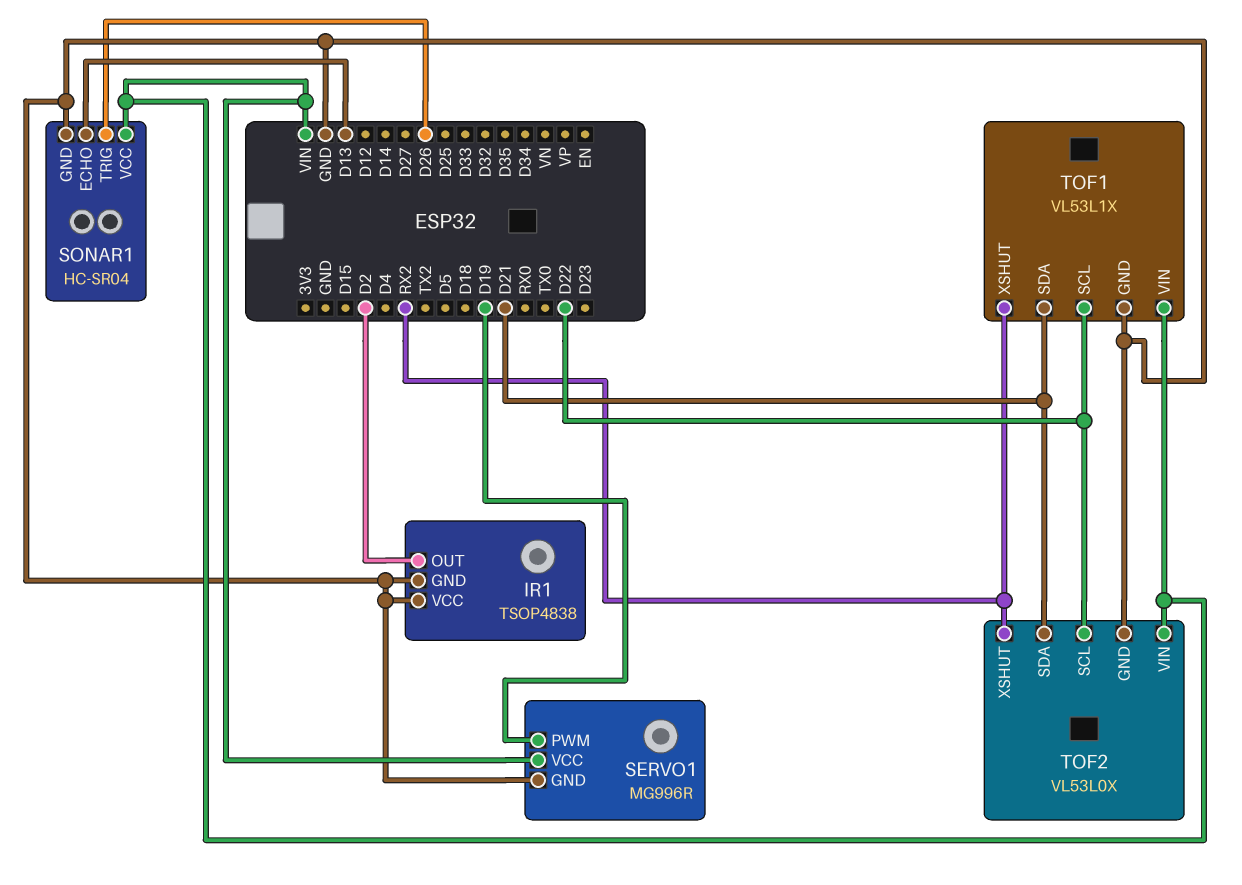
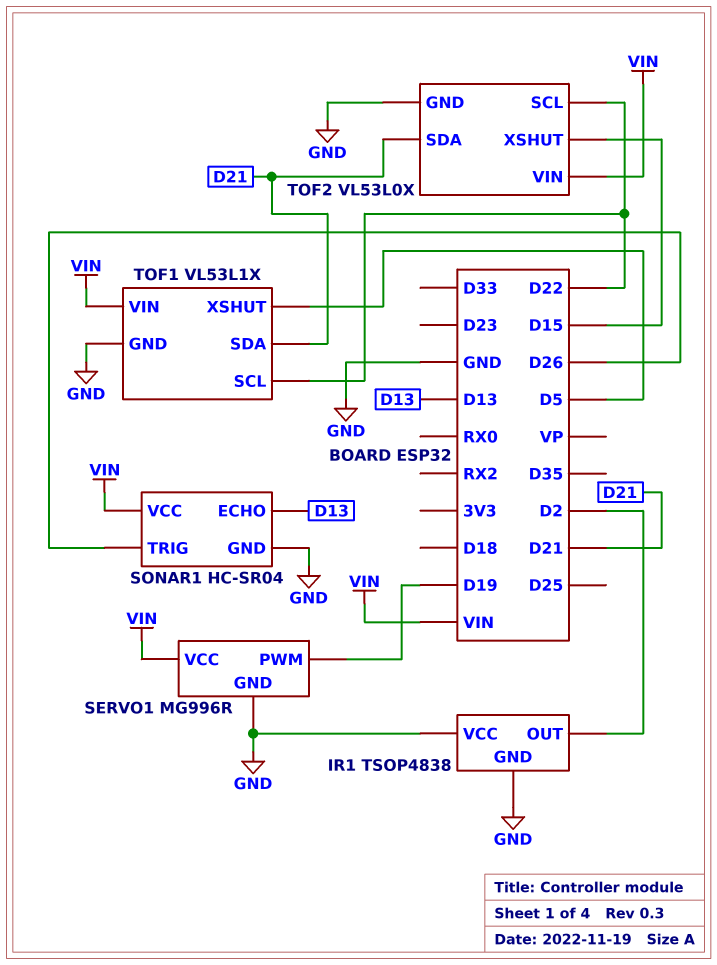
TOF1 pin XSHUT: RX2 -> D5
TOF2 pin XSHUT: RX2 -> D15

